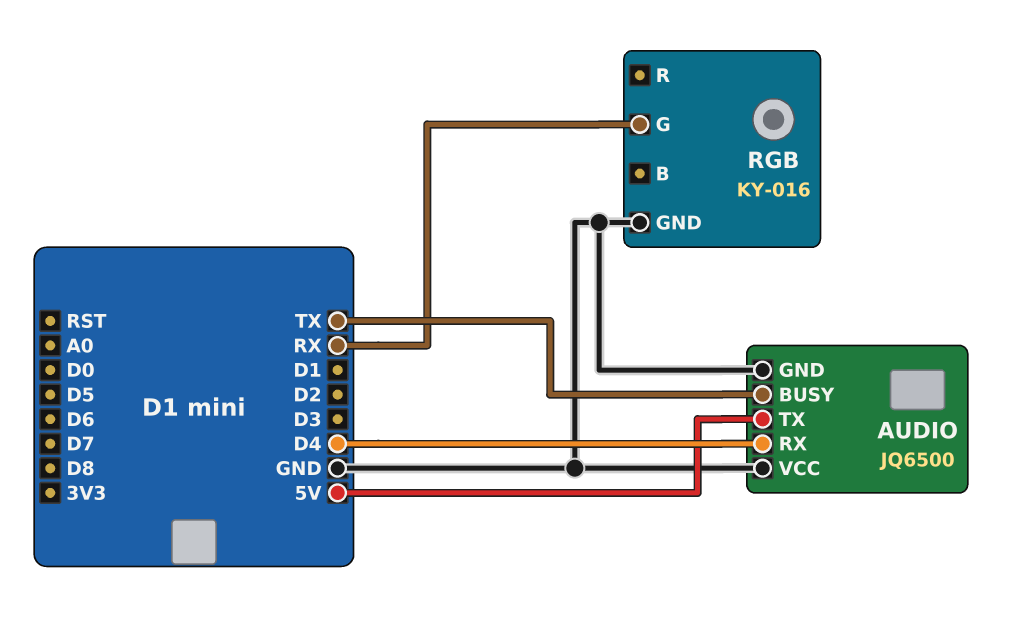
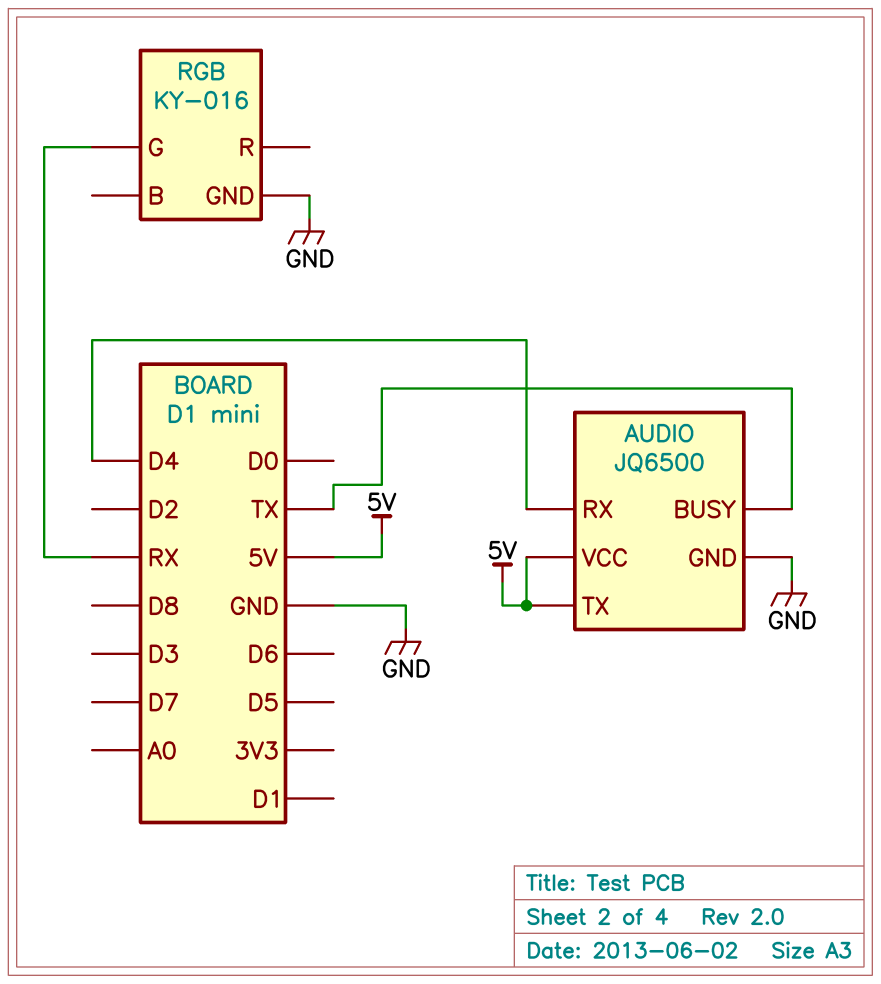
AUDIO pin VCC: GND -> 5V

